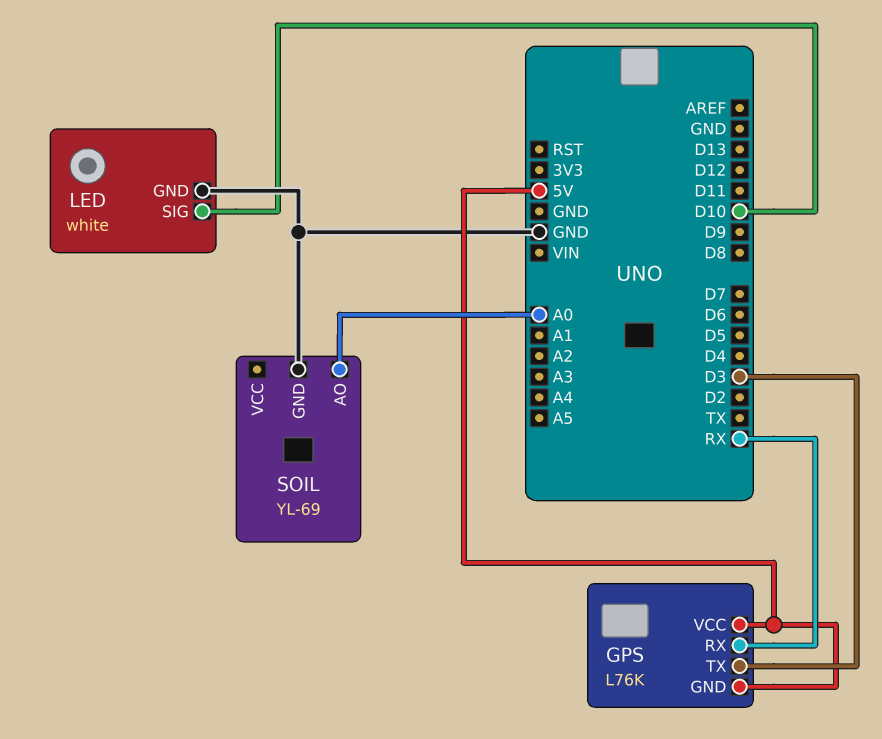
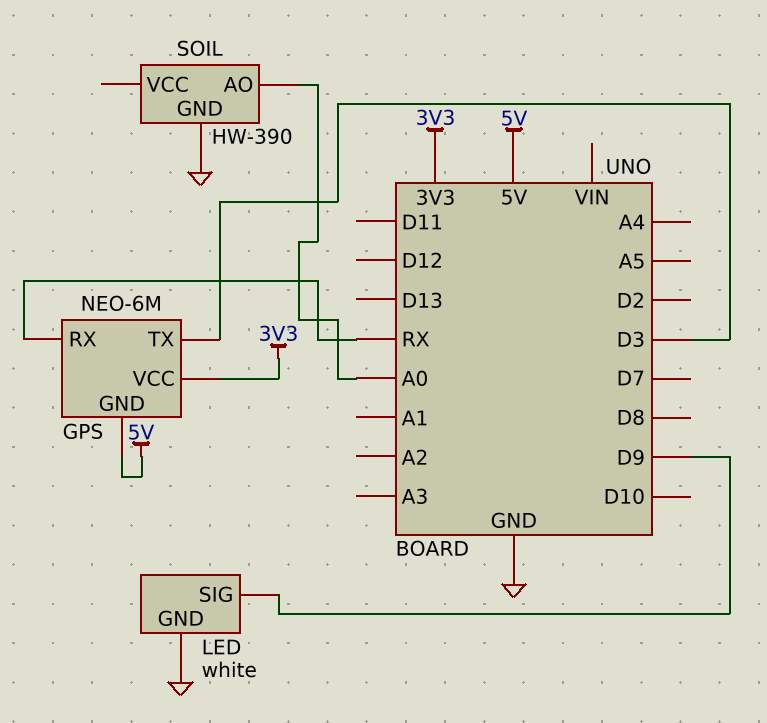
GPS: L76K -> NEO-6M
GPS pin VCC: 5V -> 3V3
LED pin SIG: D10 -> D9
SOIL: YL-69 -> HW-390

